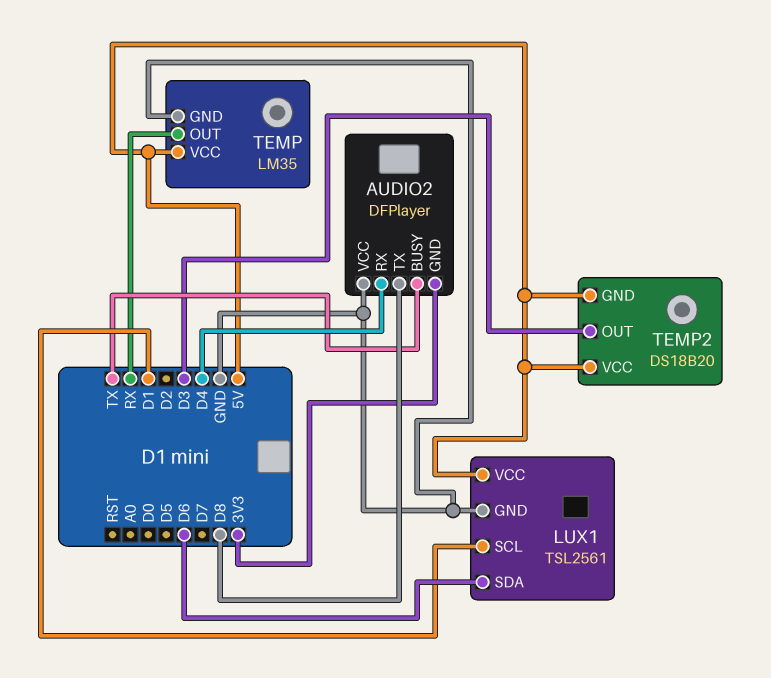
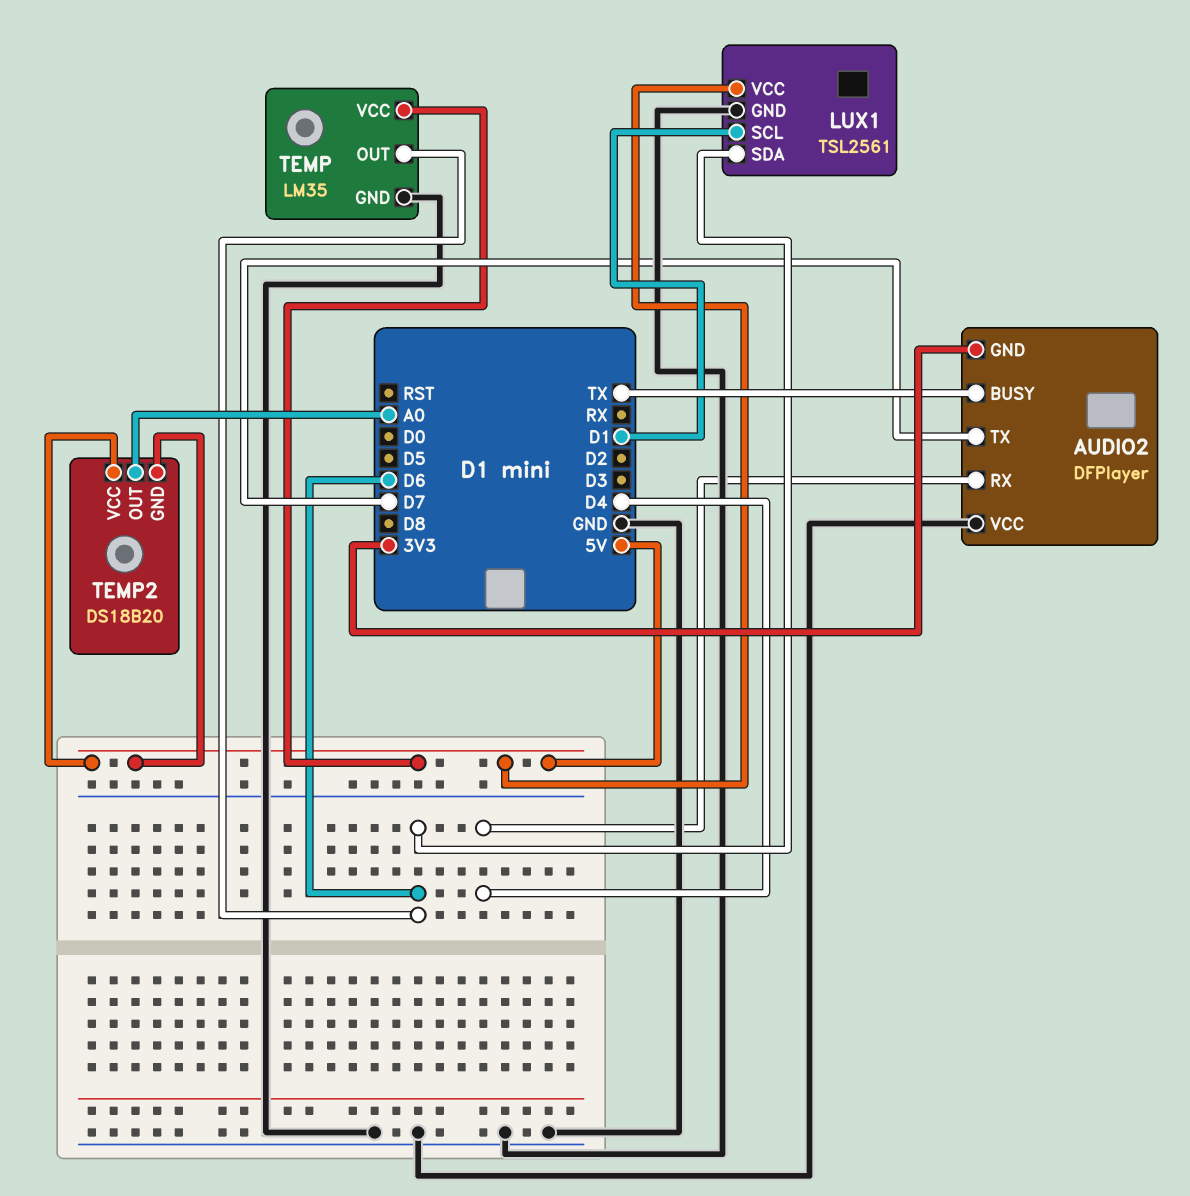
AUDIO2 pin TX: D8 -> D7
TEMP pin OUT: RX -> D6
TEMP2 pin OUT: D3 -> A0

